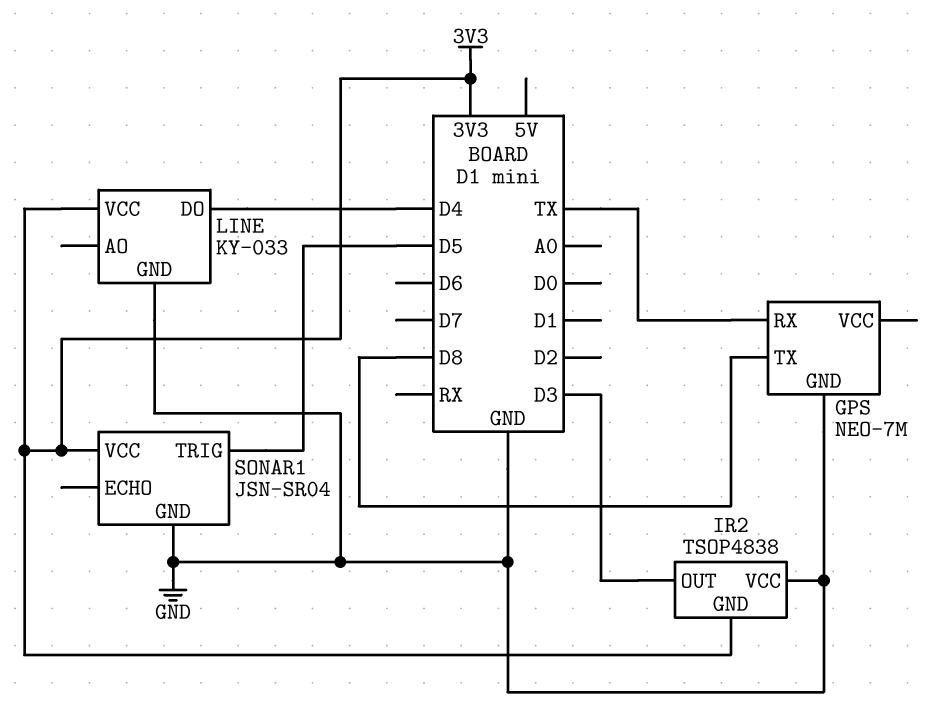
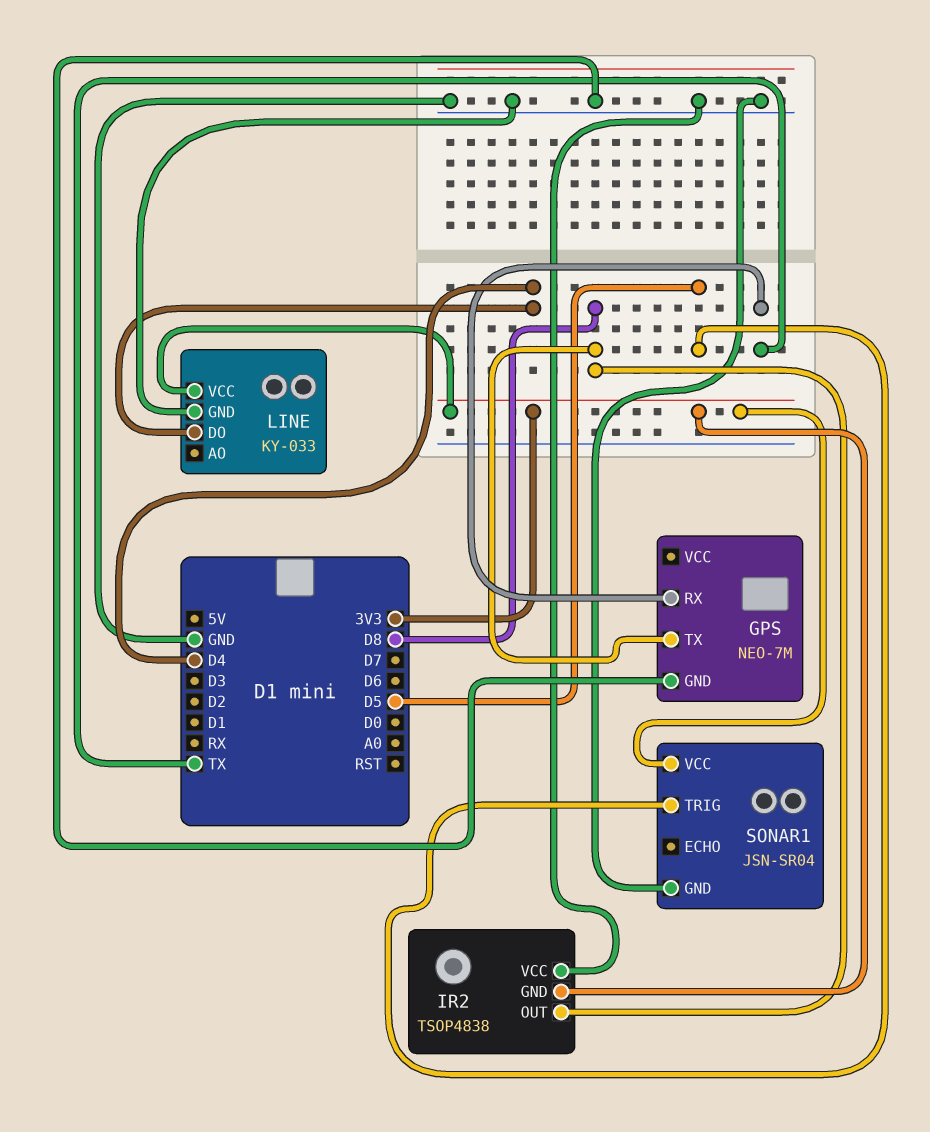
IR2 pin OUT: D3 -> D8

